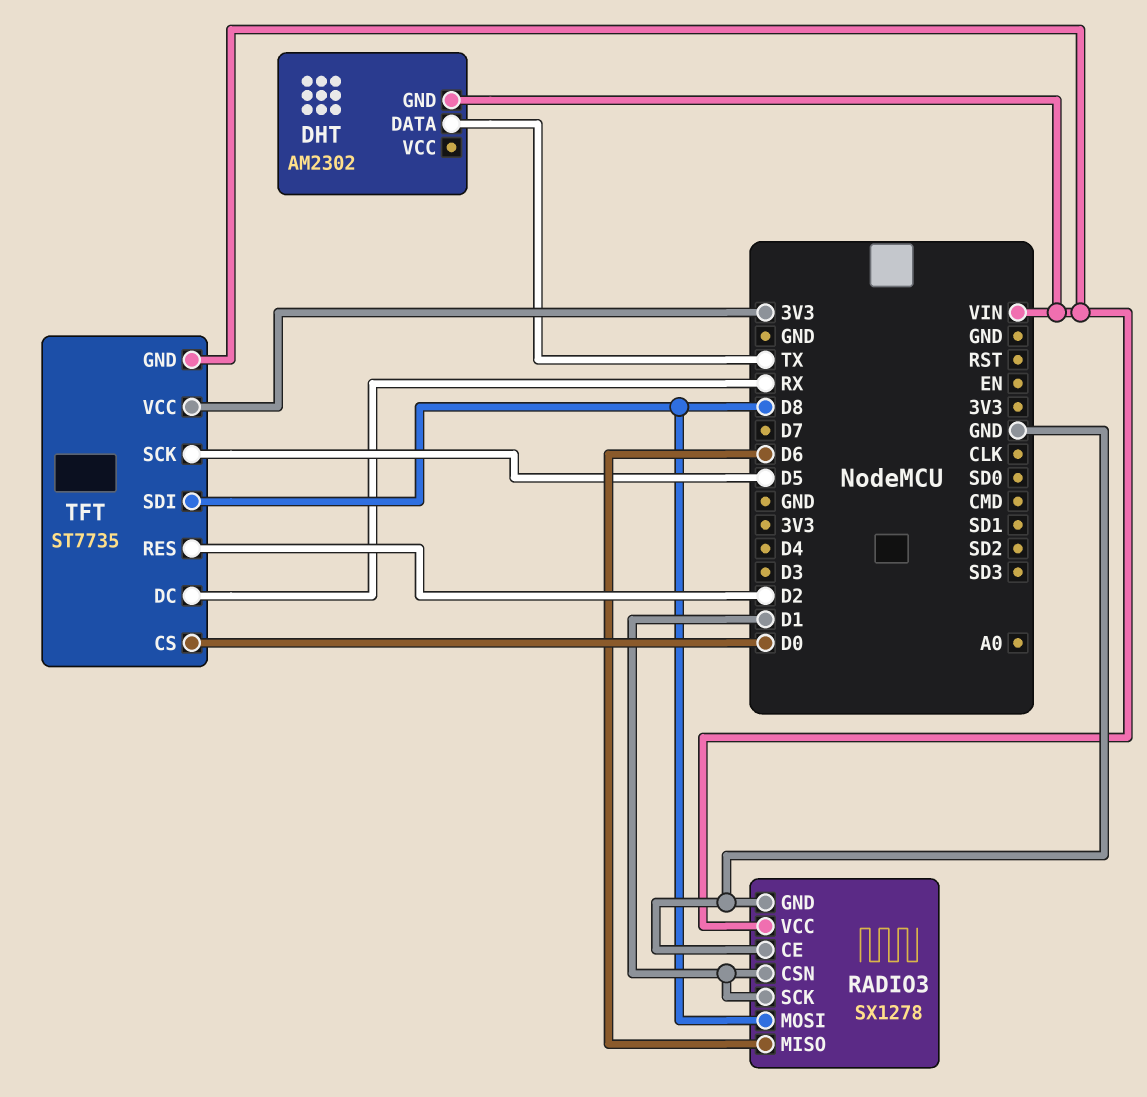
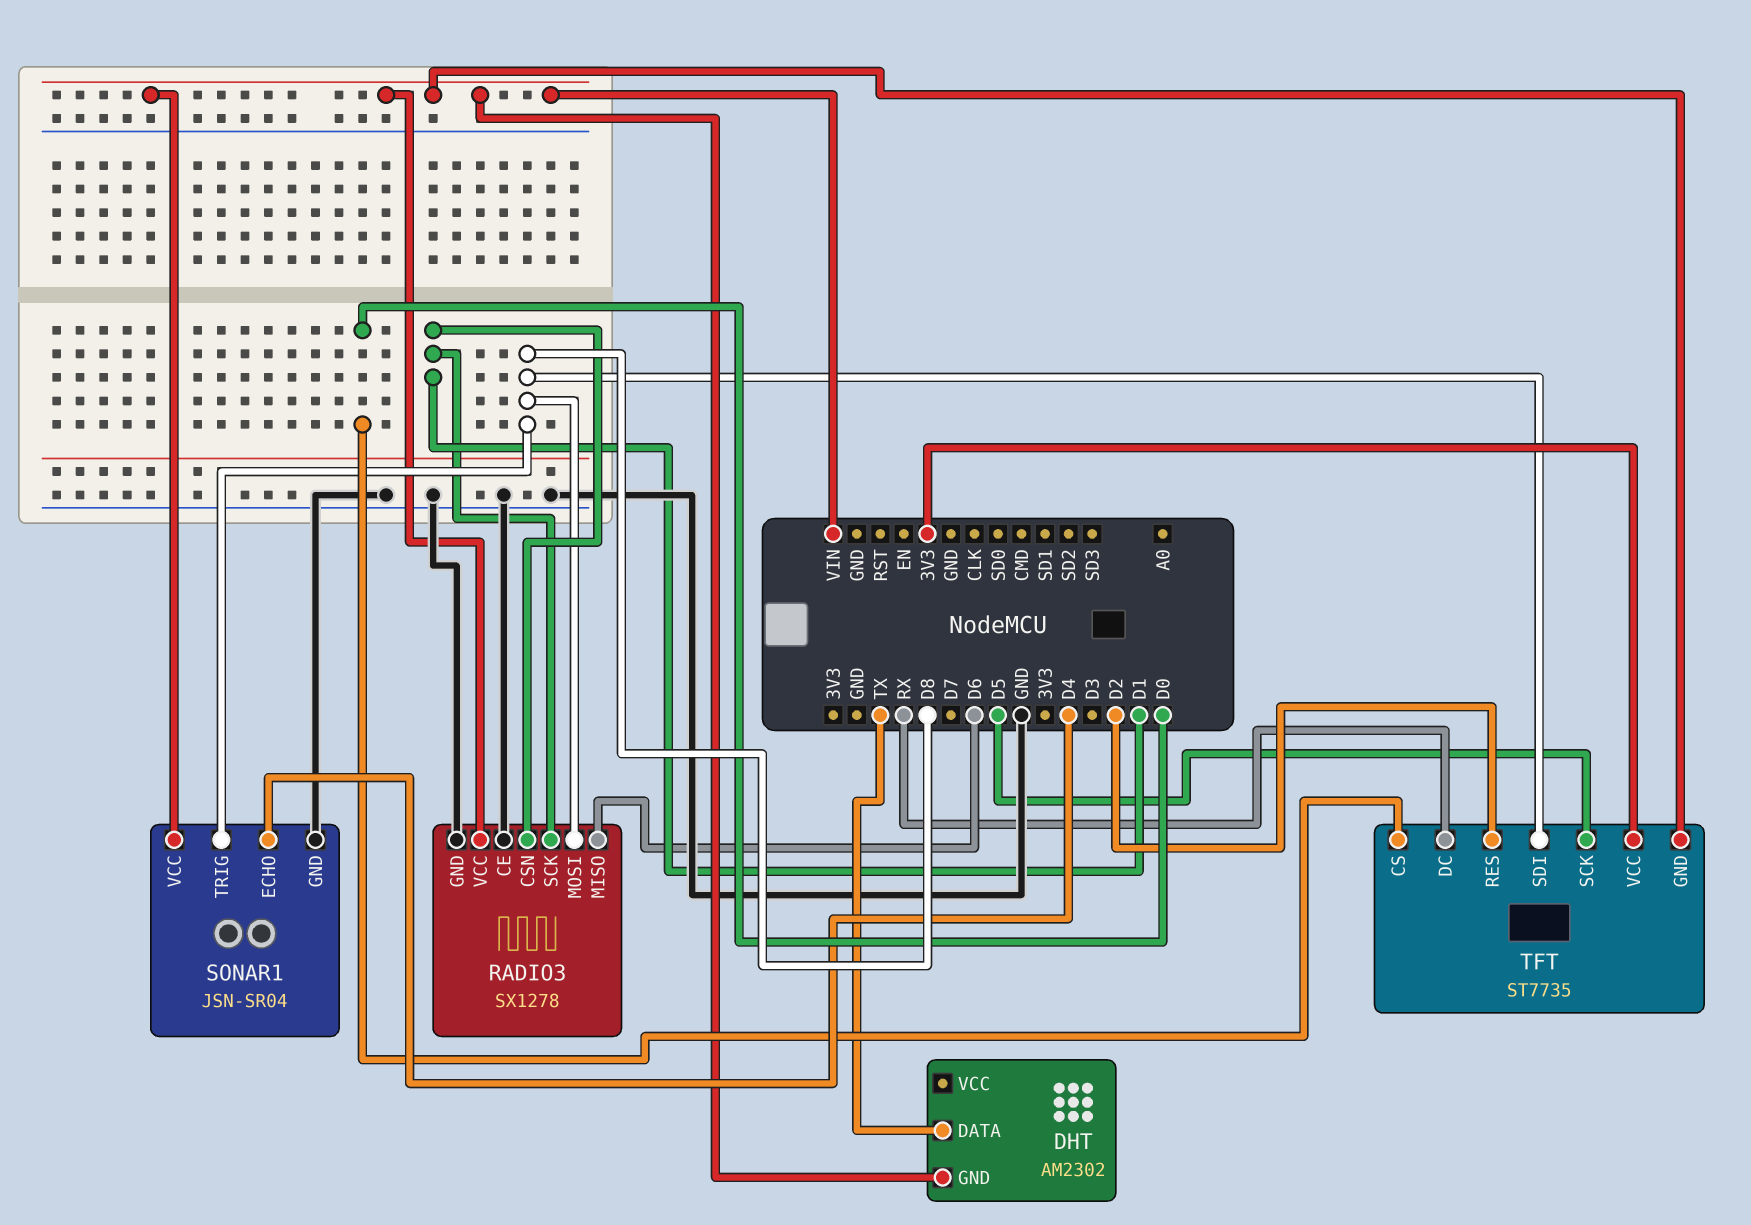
SONAR1: none -> JSN-SR04
SONAR1 pin ECHO: none -> D4
SONAR1 pin GND: none -> GND
SONAR1 pin TRIG: none -> D8
SONAR1 pin VCC: none -> VIN

